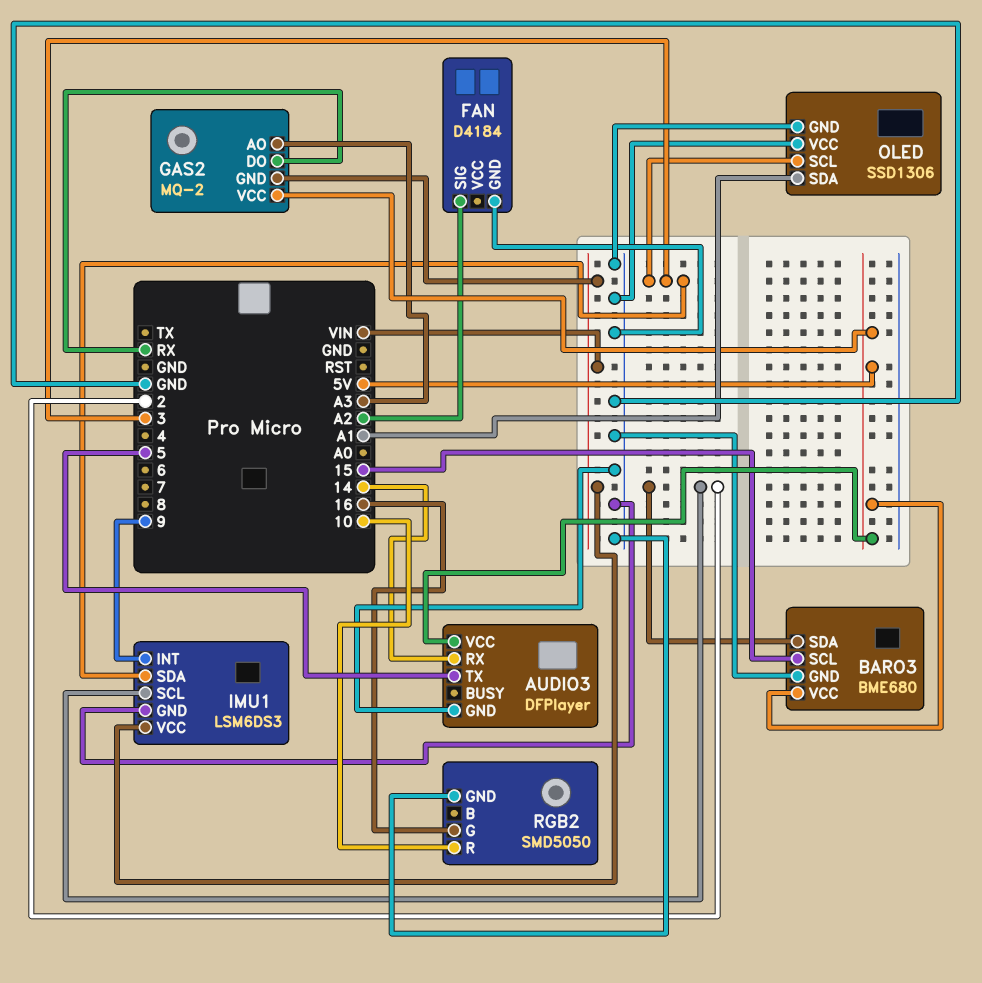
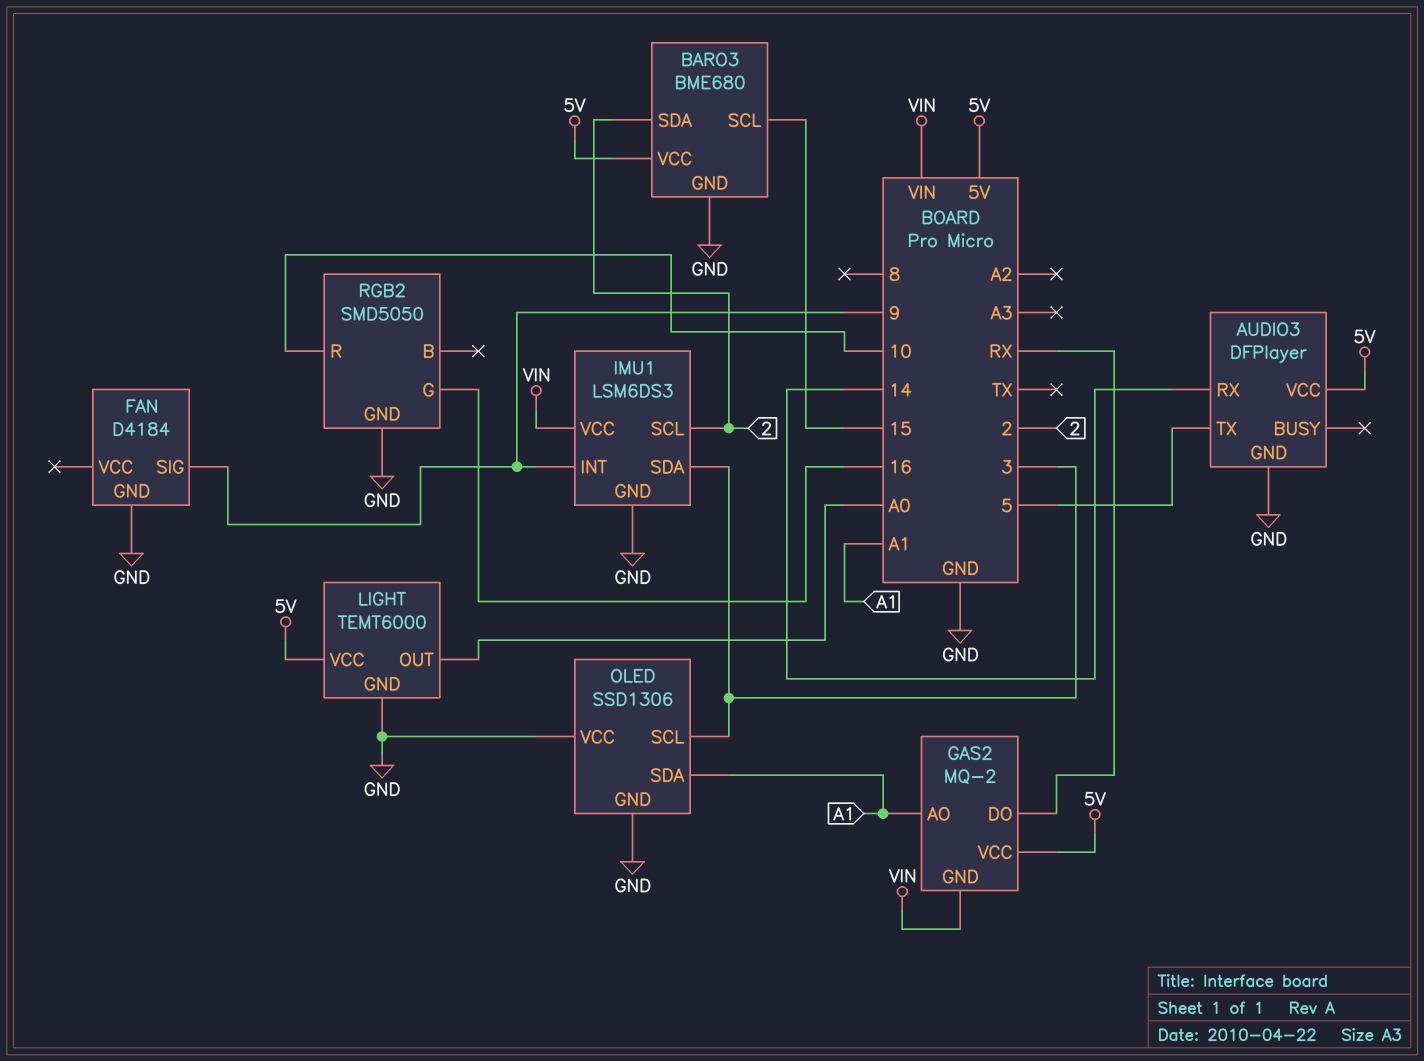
FAN pin SIG: A2 -> 9
GAS2 pin AO: A3 -> A1
LIGHT: none -> TEMT6000
LIGHT pin GND: none -> GND
LIGHT pin OUT: none -> A0
LIGHT pin VCC: none -> 5V

